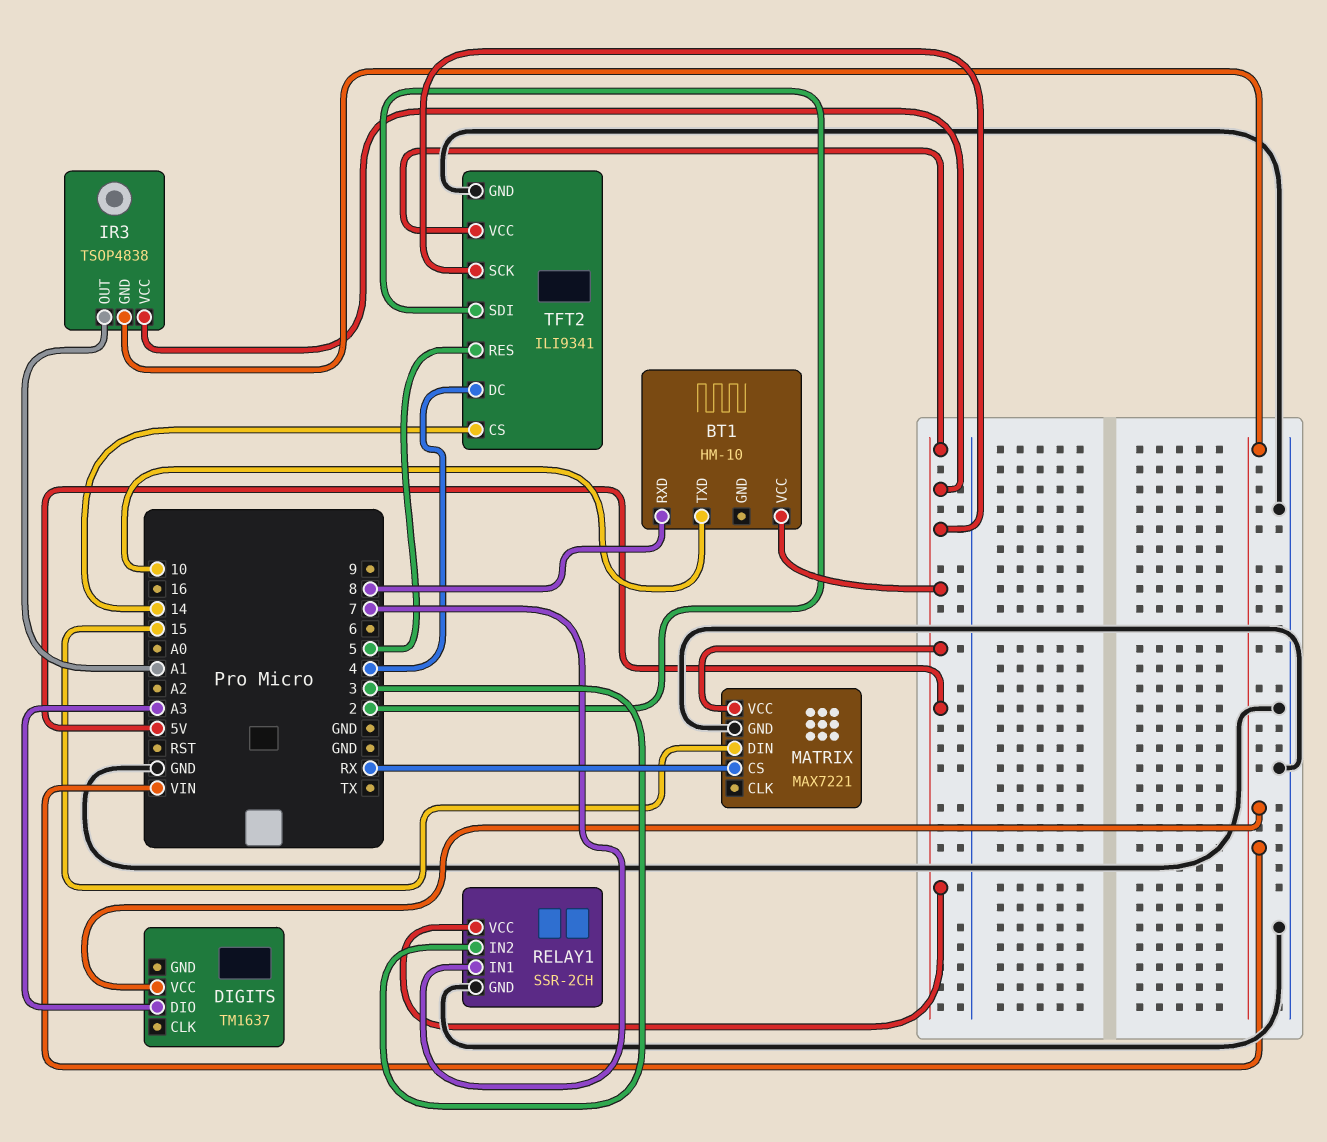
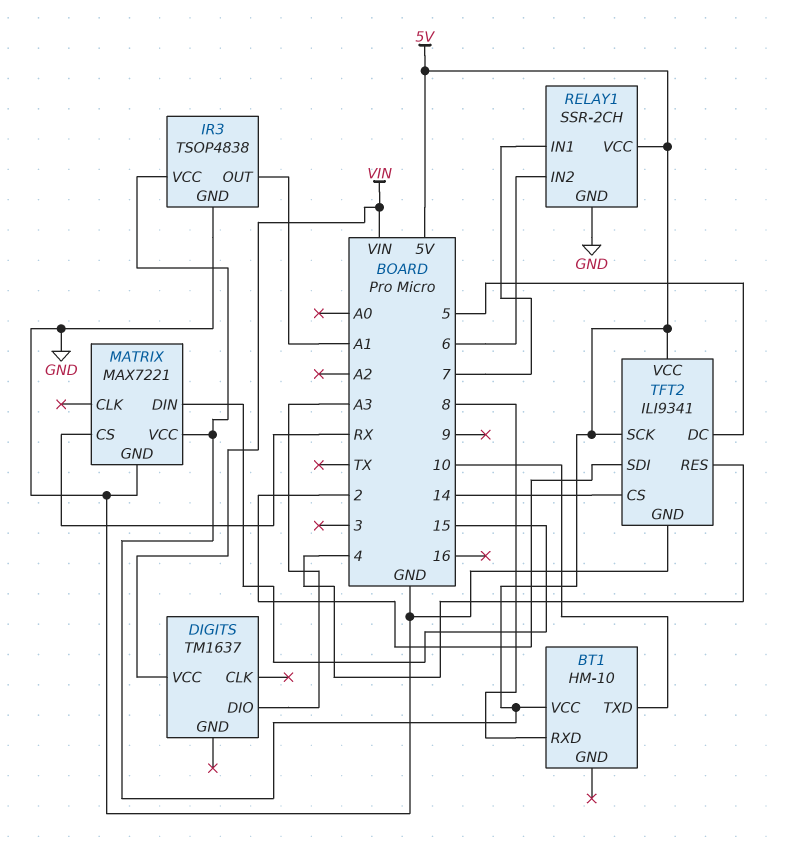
IR3 pin GND: VIN -> GND
RELAY1 pin IN2: 3 -> 6
TFT2 pin DC: 4 -> 5
TFT2 pin RES: 5 -> 4

